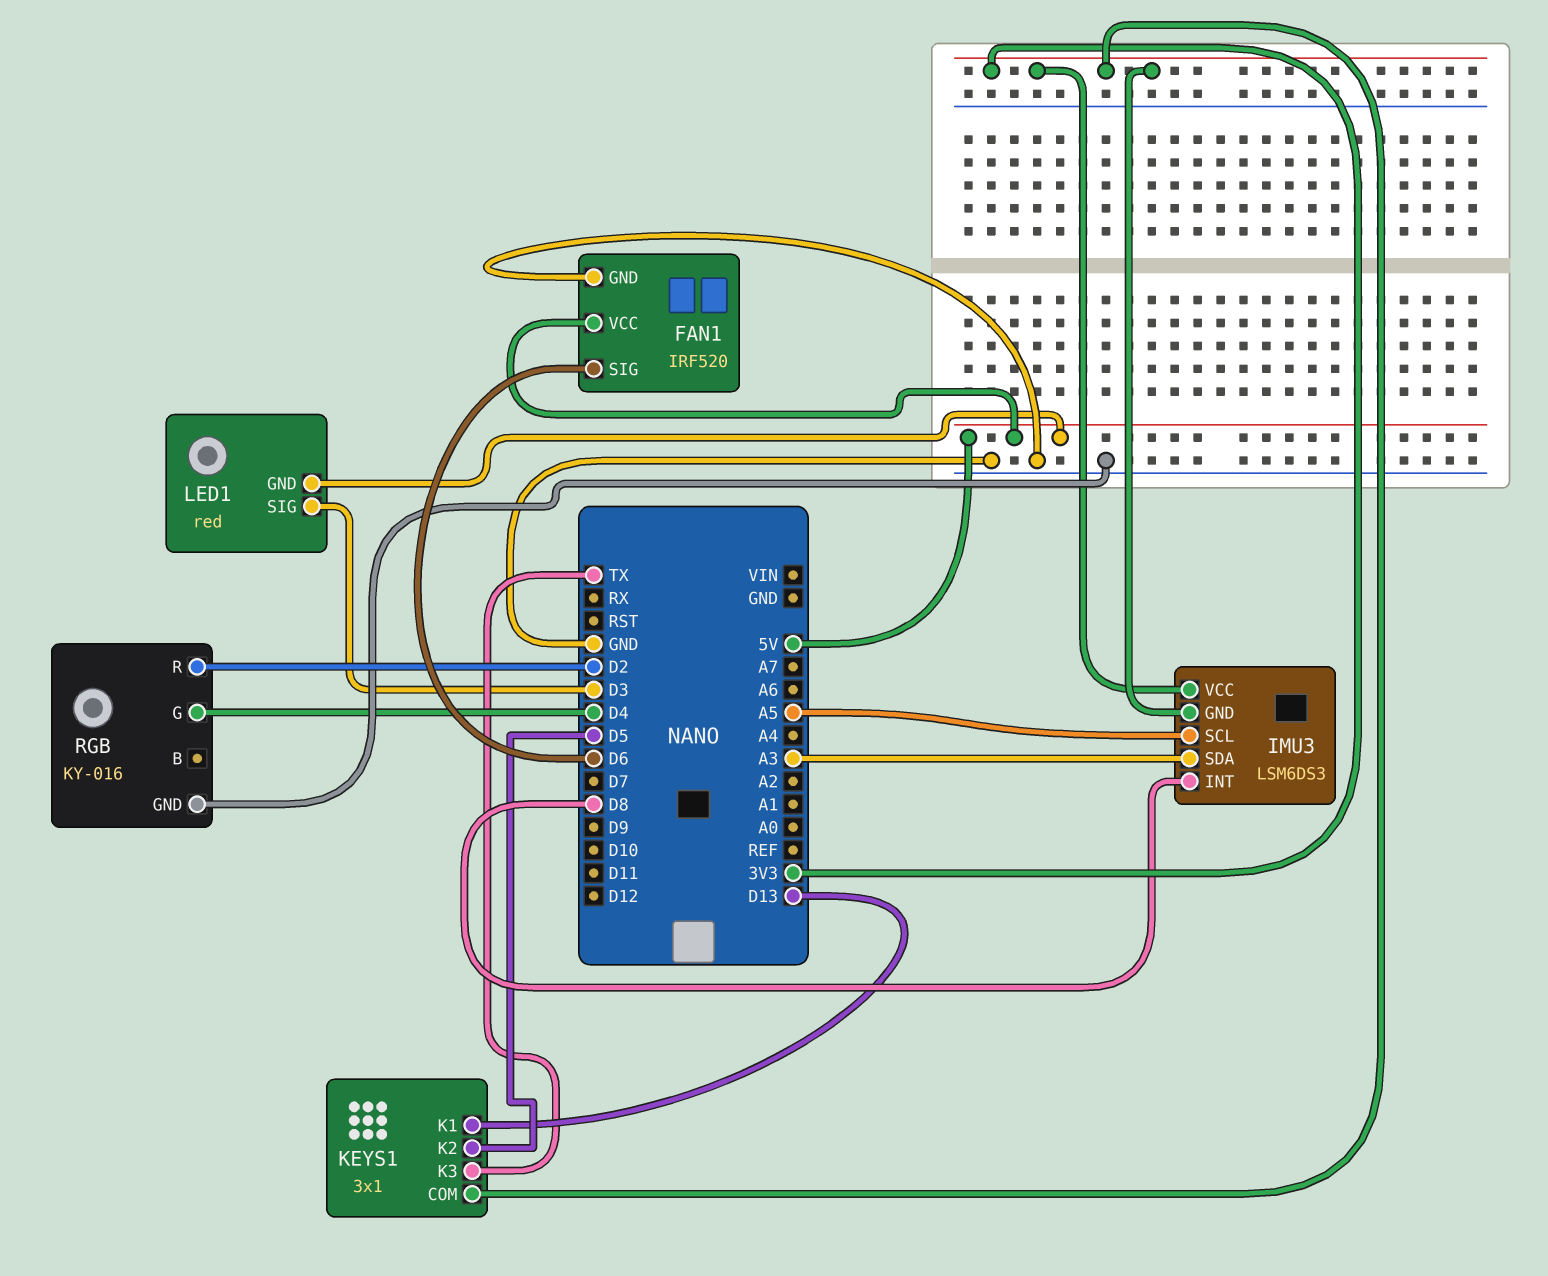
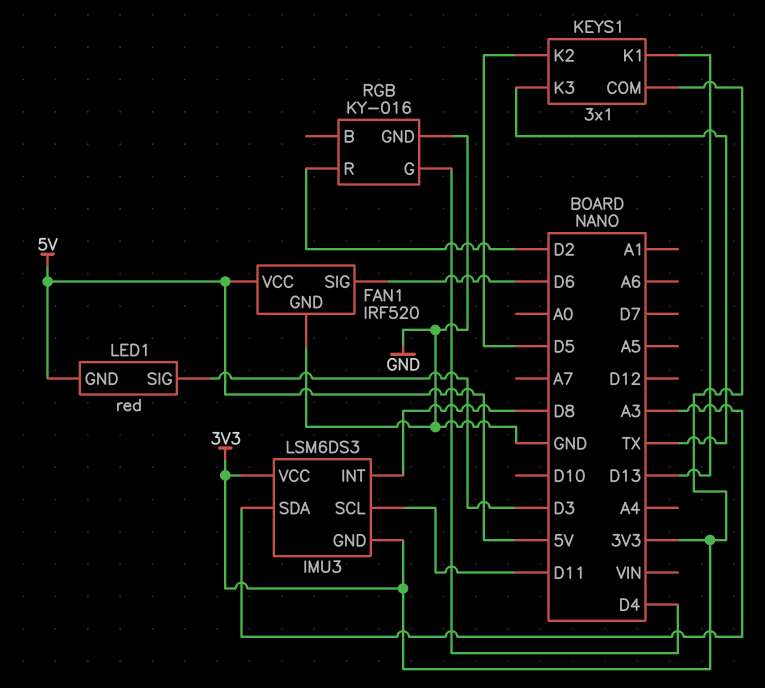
IMU3 pin SCL: A5 -> D11

